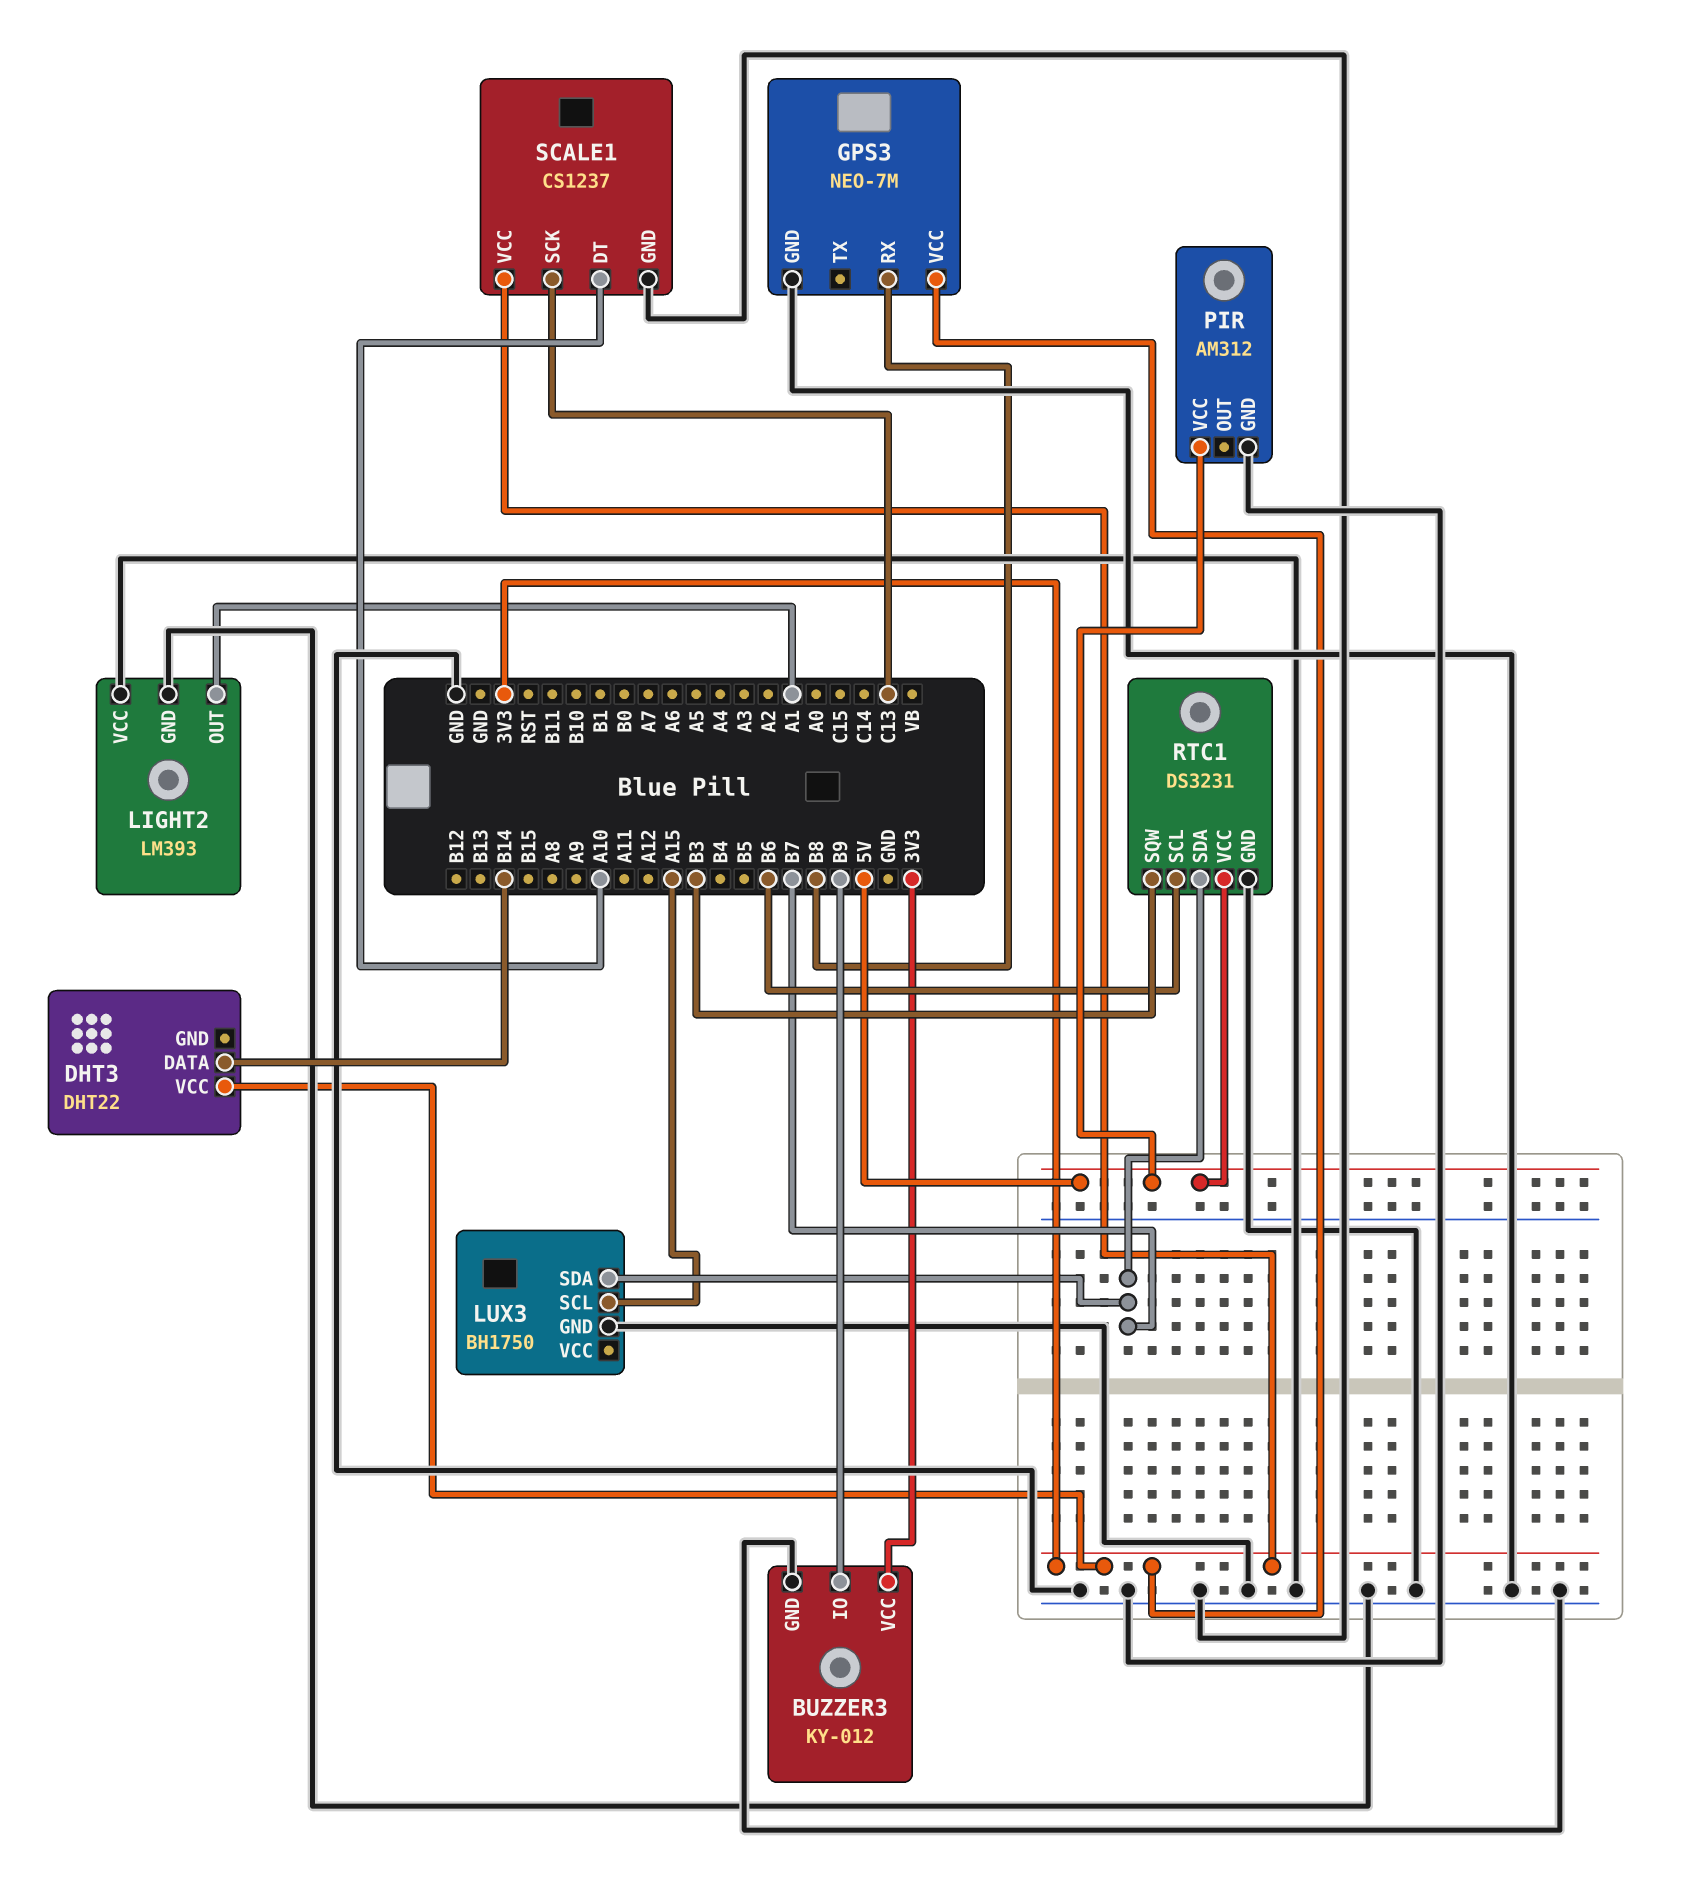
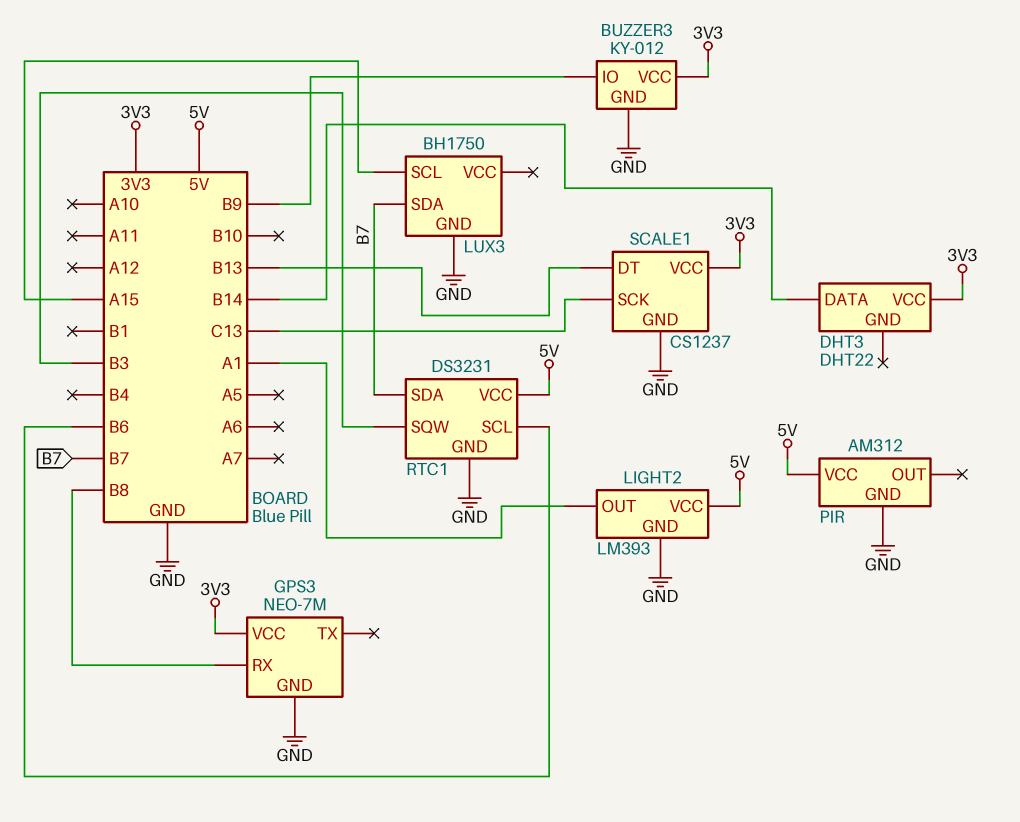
LIGHT2 pin VCC: GND -> 5V
SCALE1 pin DT: A10 -> B13

